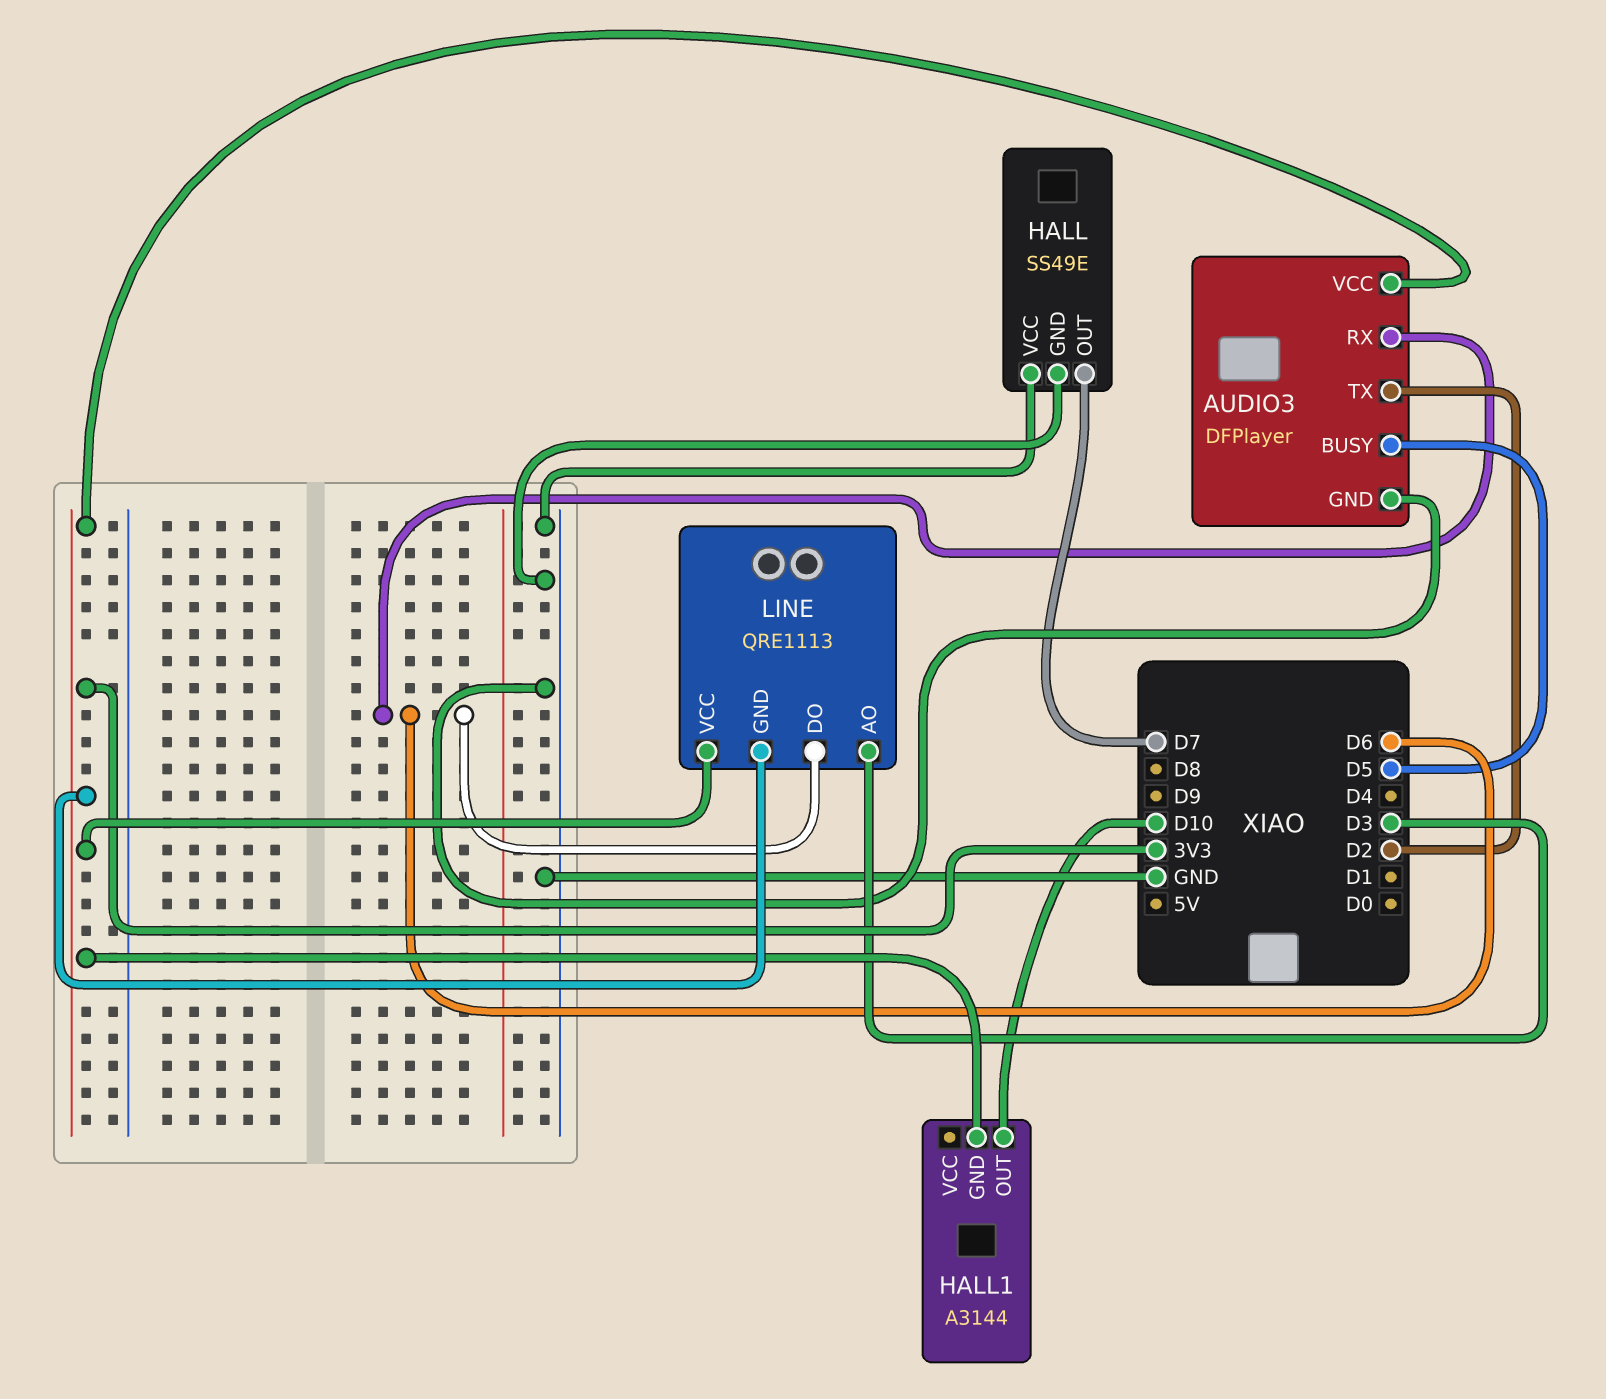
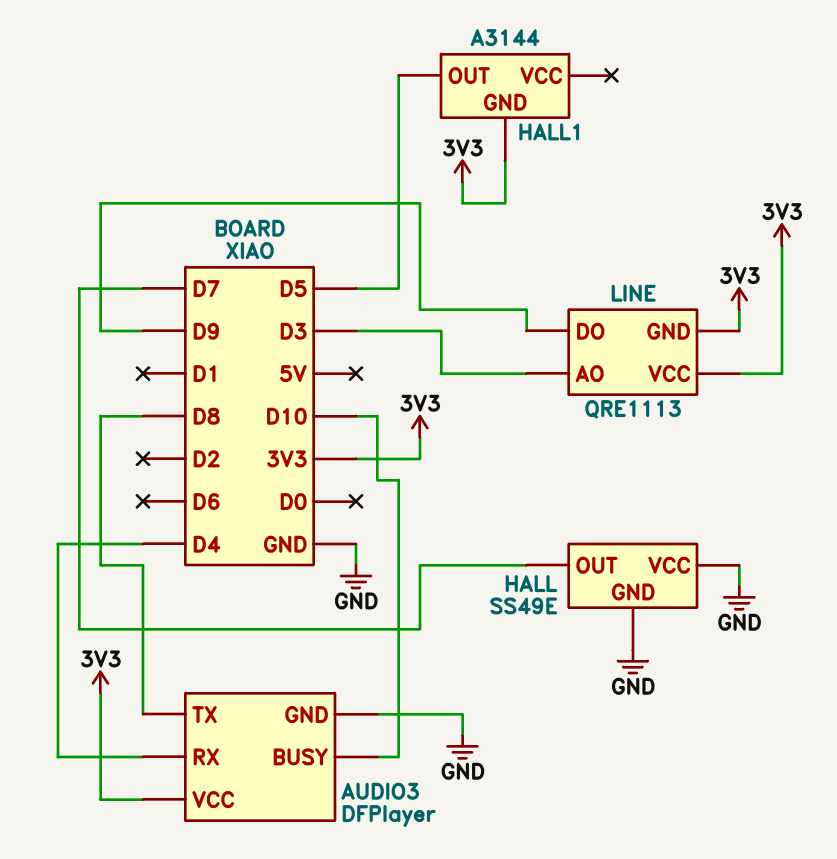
AUDIO3 pin BUSY: D5 -> D10
AUDIO3 pin RX: D6 -> D4
AUDIO3 pin TX: D2 -> D8
HALL1 pin OUT: D10 -> D5
LINE pin DO: D6 -> D9

